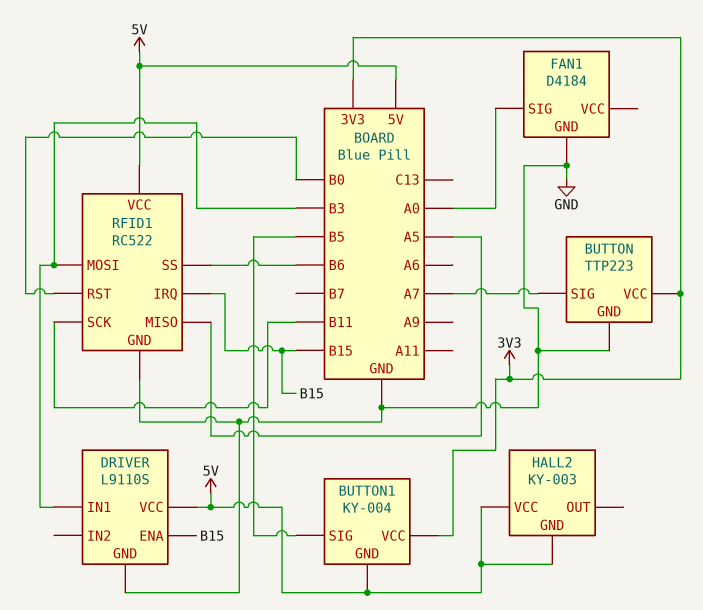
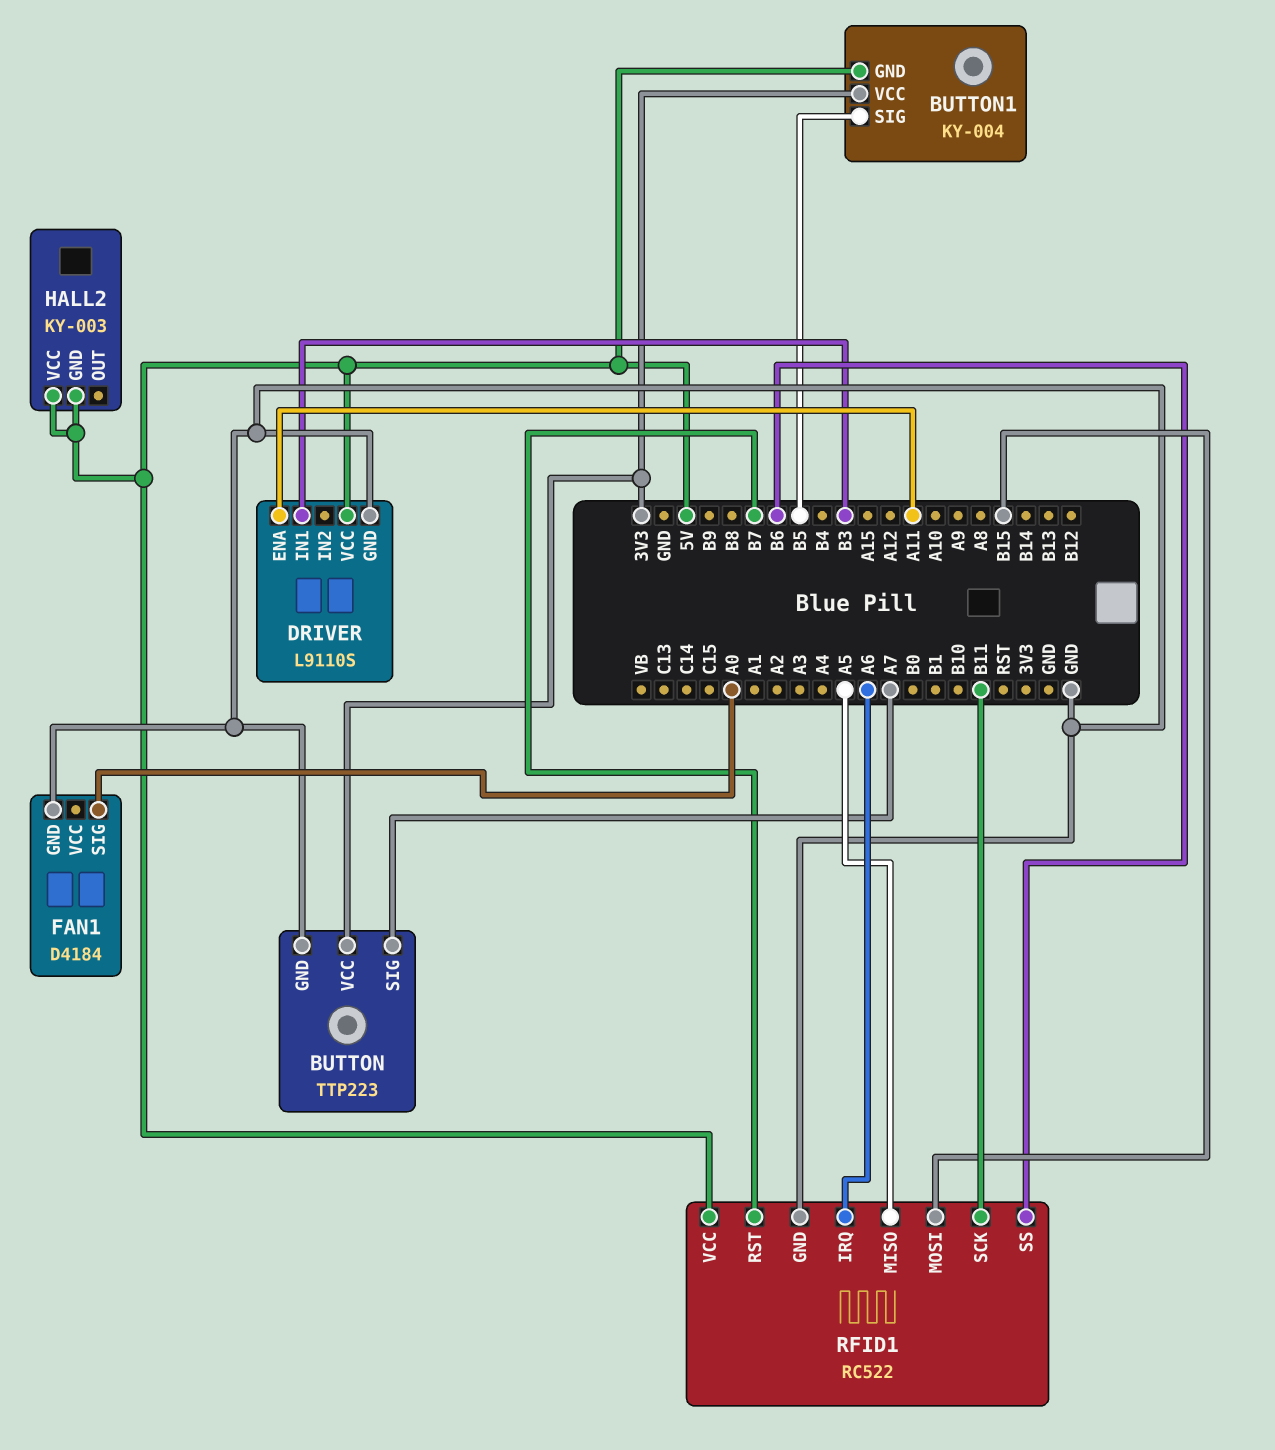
DRIVER pin ENA: B15 -> A11
RFID1 pin IRQ: B15 -> A6
RFID1 pin MOSI: B3 -> B15
RFID1 pin RST: B0 -> B7

